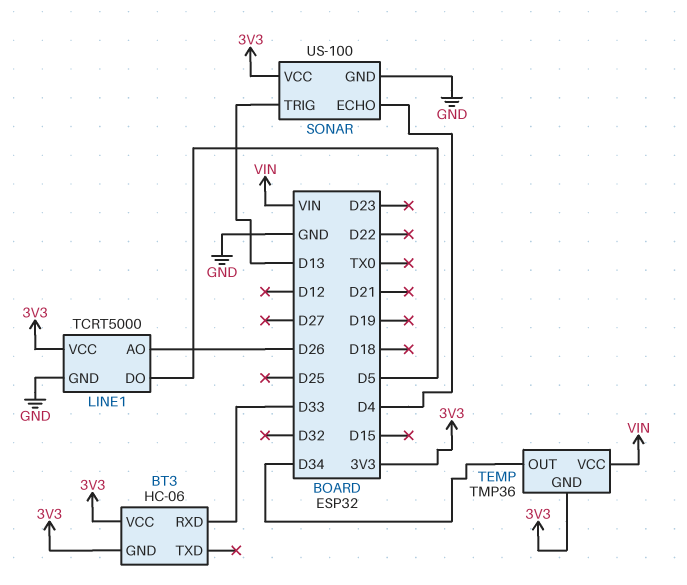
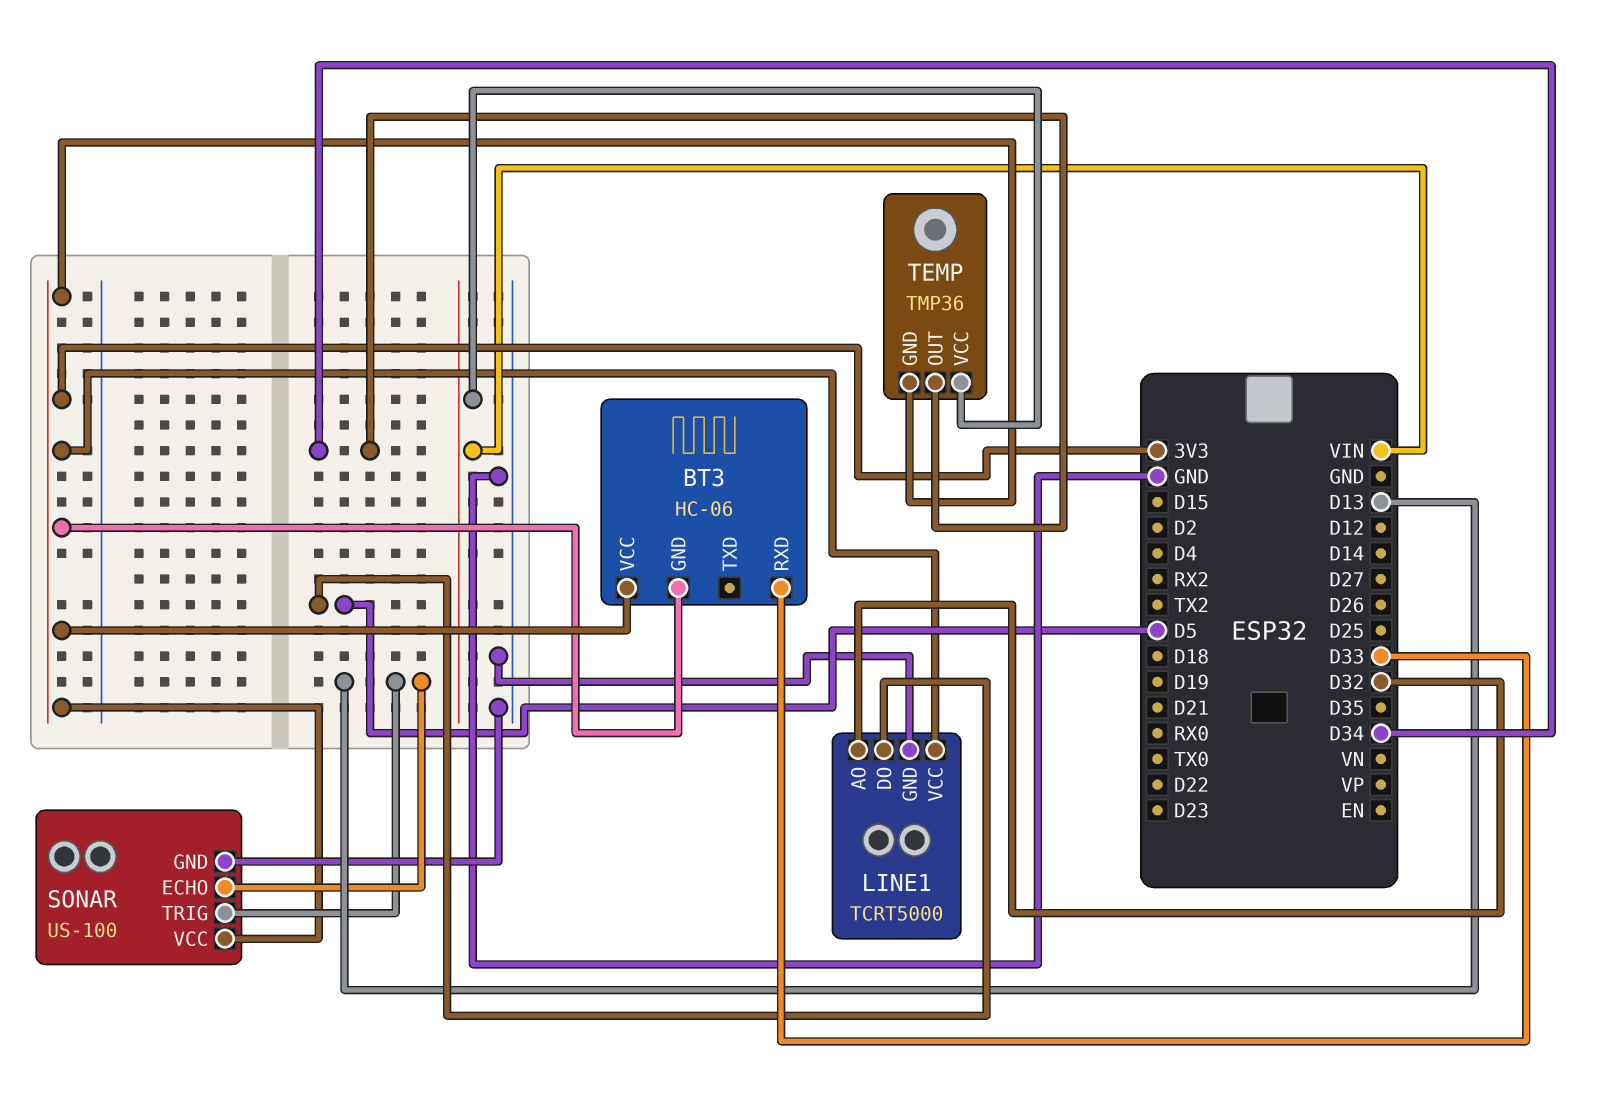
LINE1 pin AO: D26 -> D32
SONAR pin ECHO: D4 -> D13

